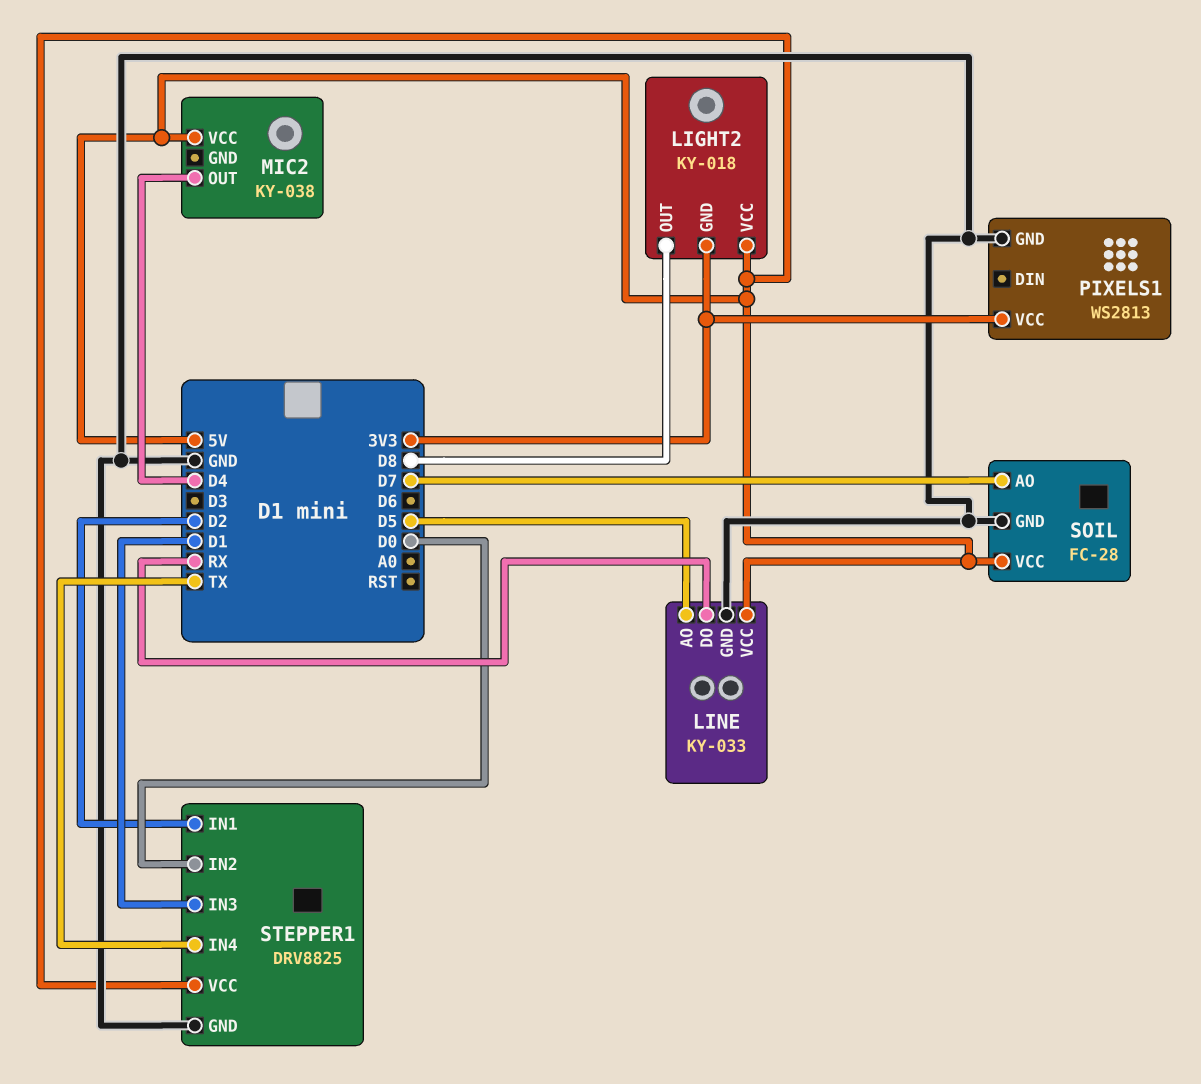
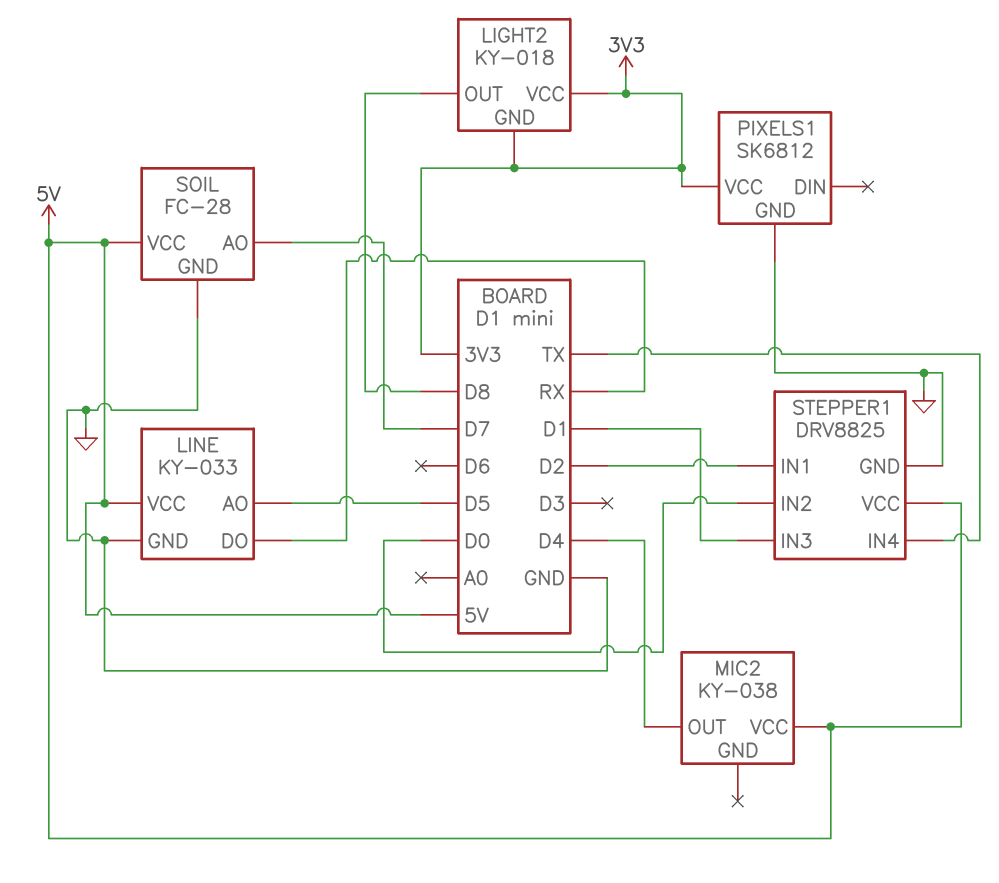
LIGHT2 pin VCC: 5V -> 3V3
PIXELS1: WS2813 -> SK6812

